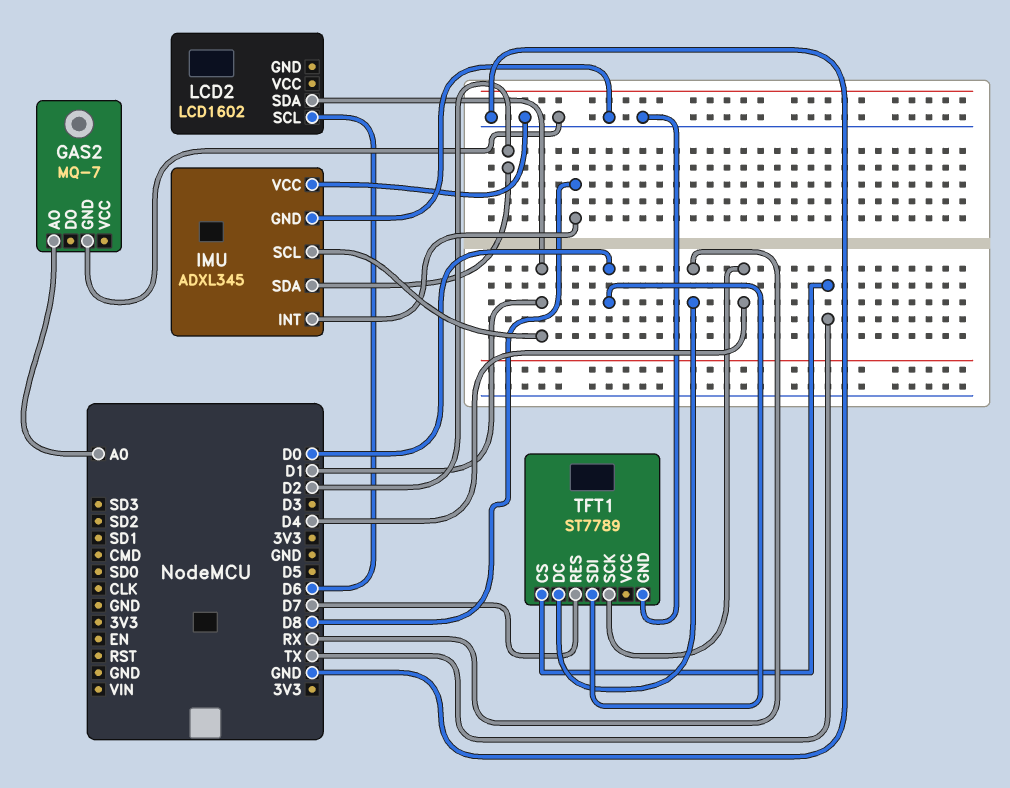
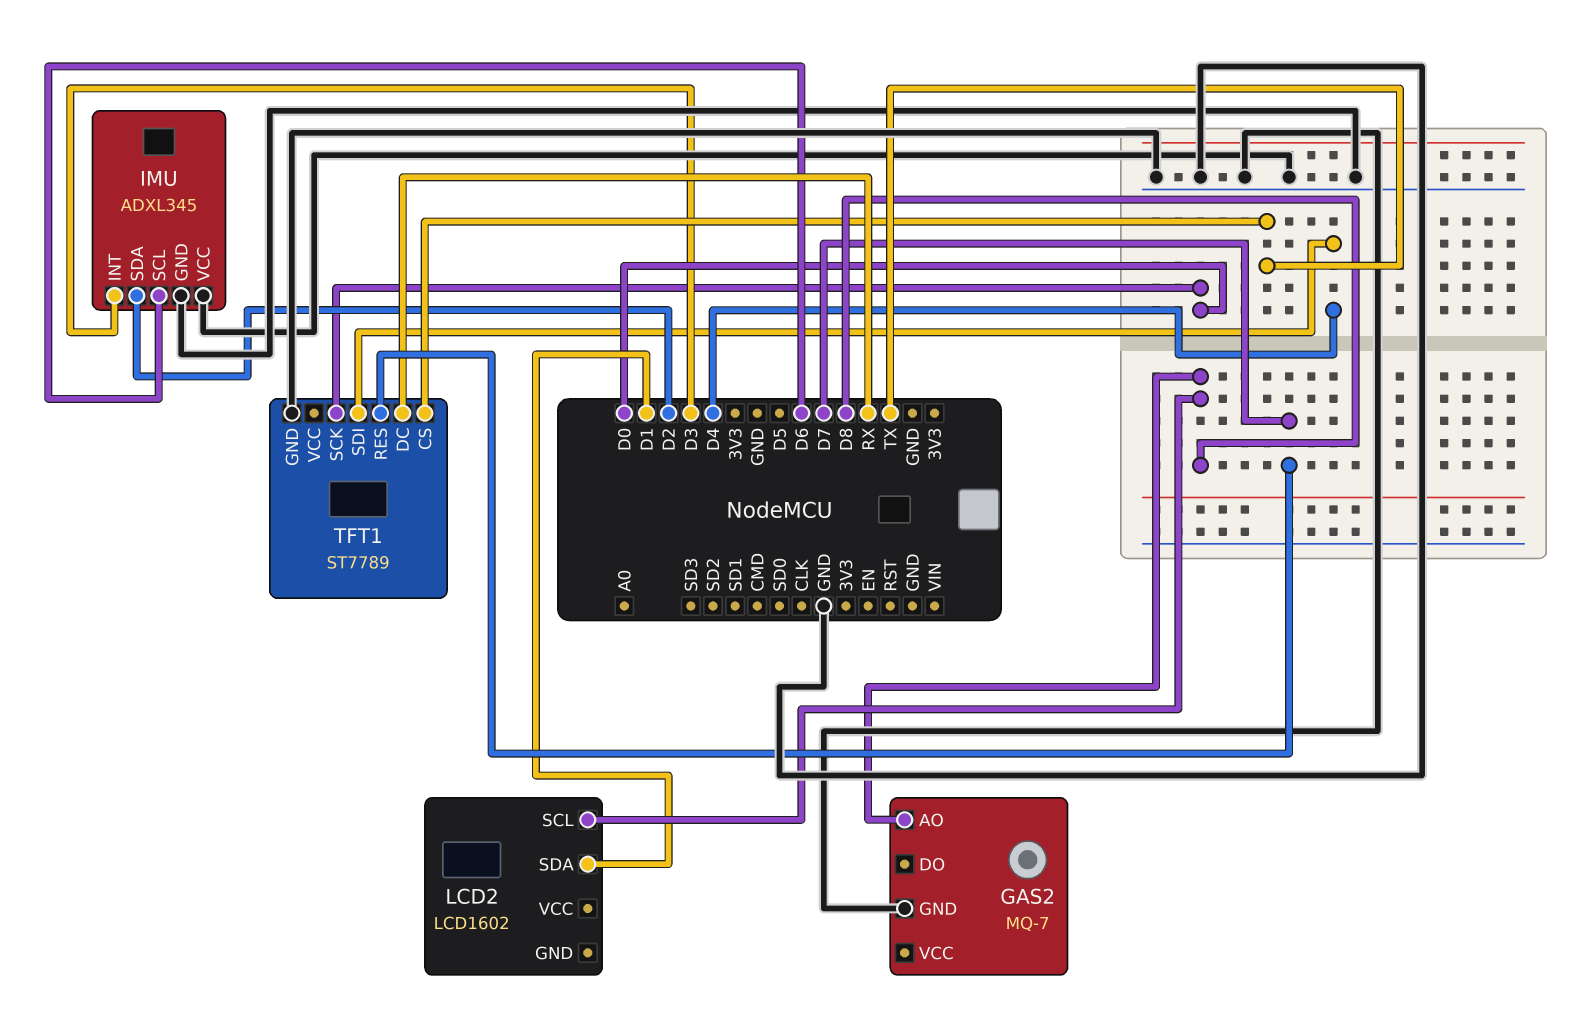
GAS2 pin AO: A0 -> D8
IMU pin INT: D8 -> D3
IMU pin SCL: D1 -> D6
LCD2 pin SCL: D6 -> D8
TFT1 pin SCK: D4 -> D0
TFT1 pin SDI: D0 -> D4

